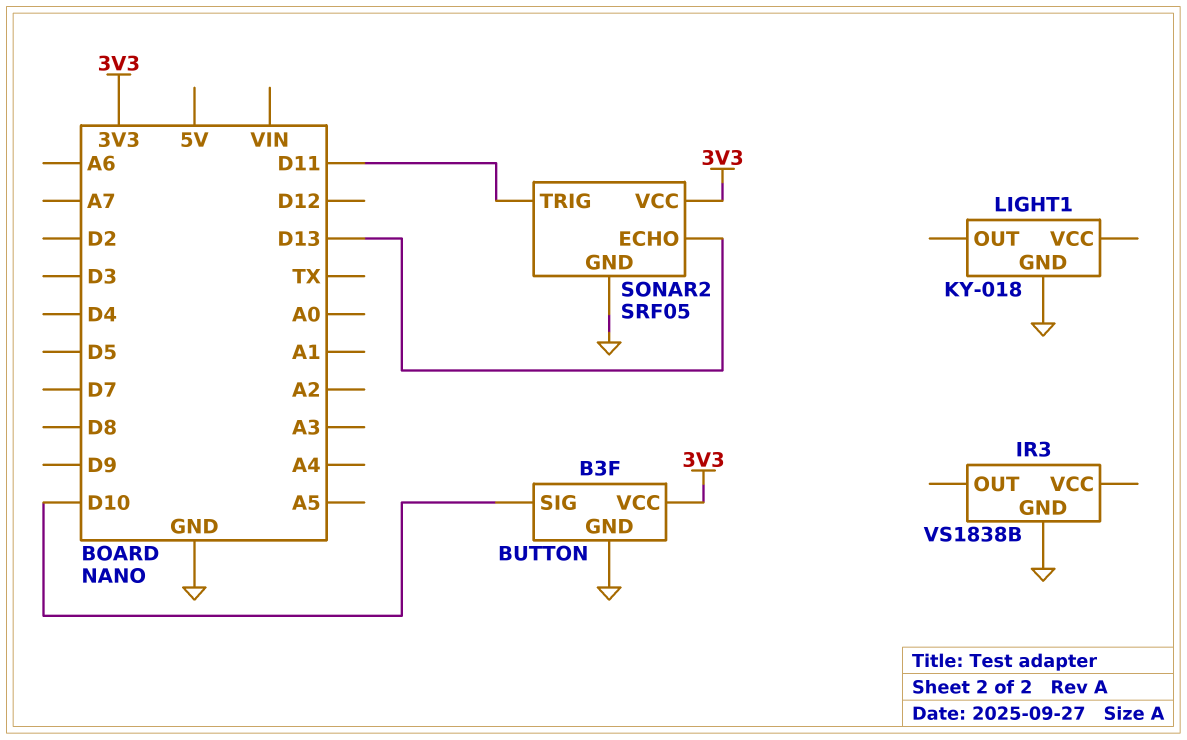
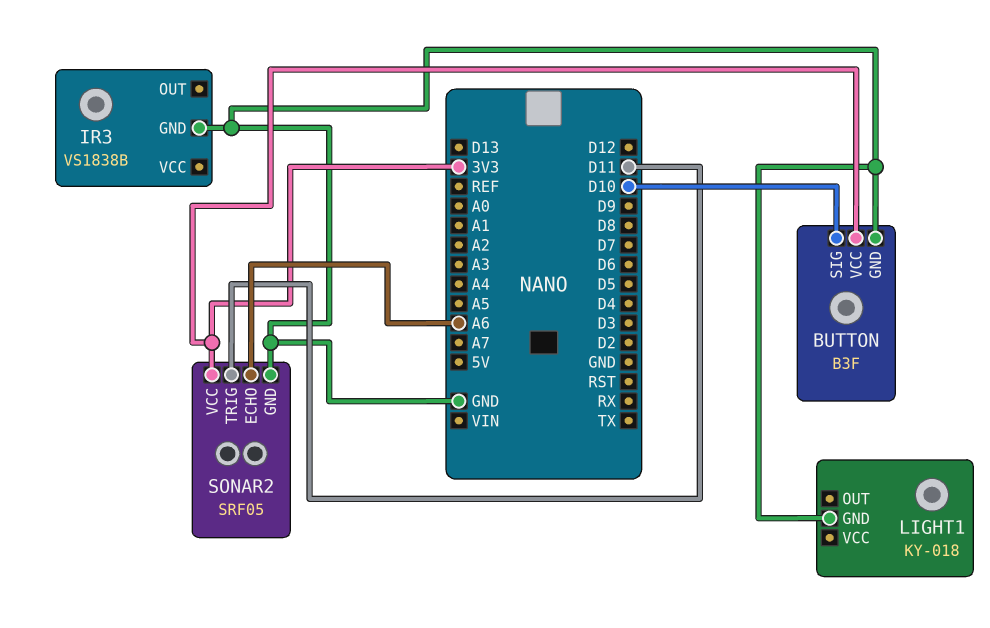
SONAR2 pin ECHO: D13 -> A6

